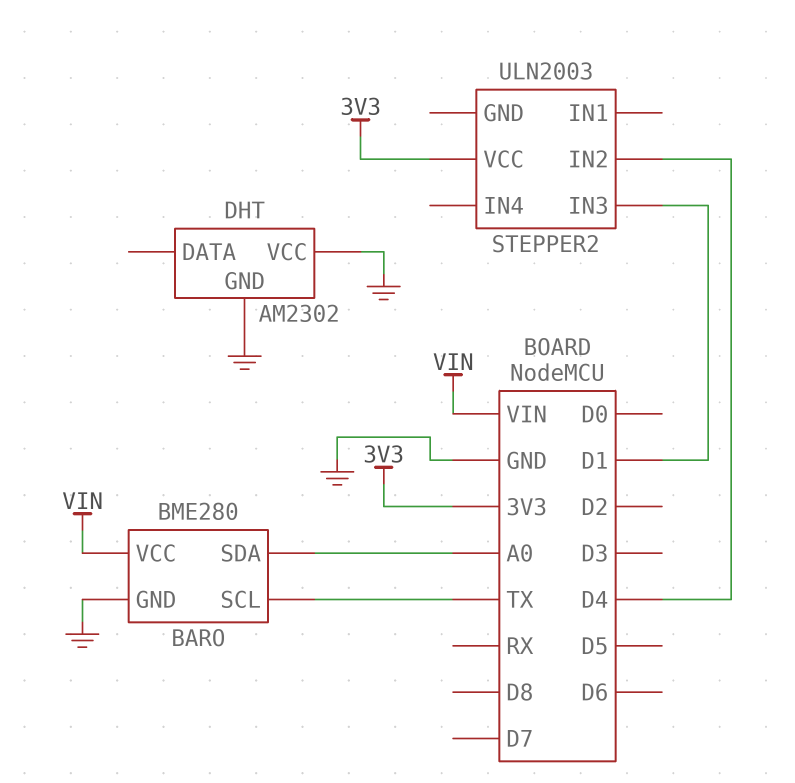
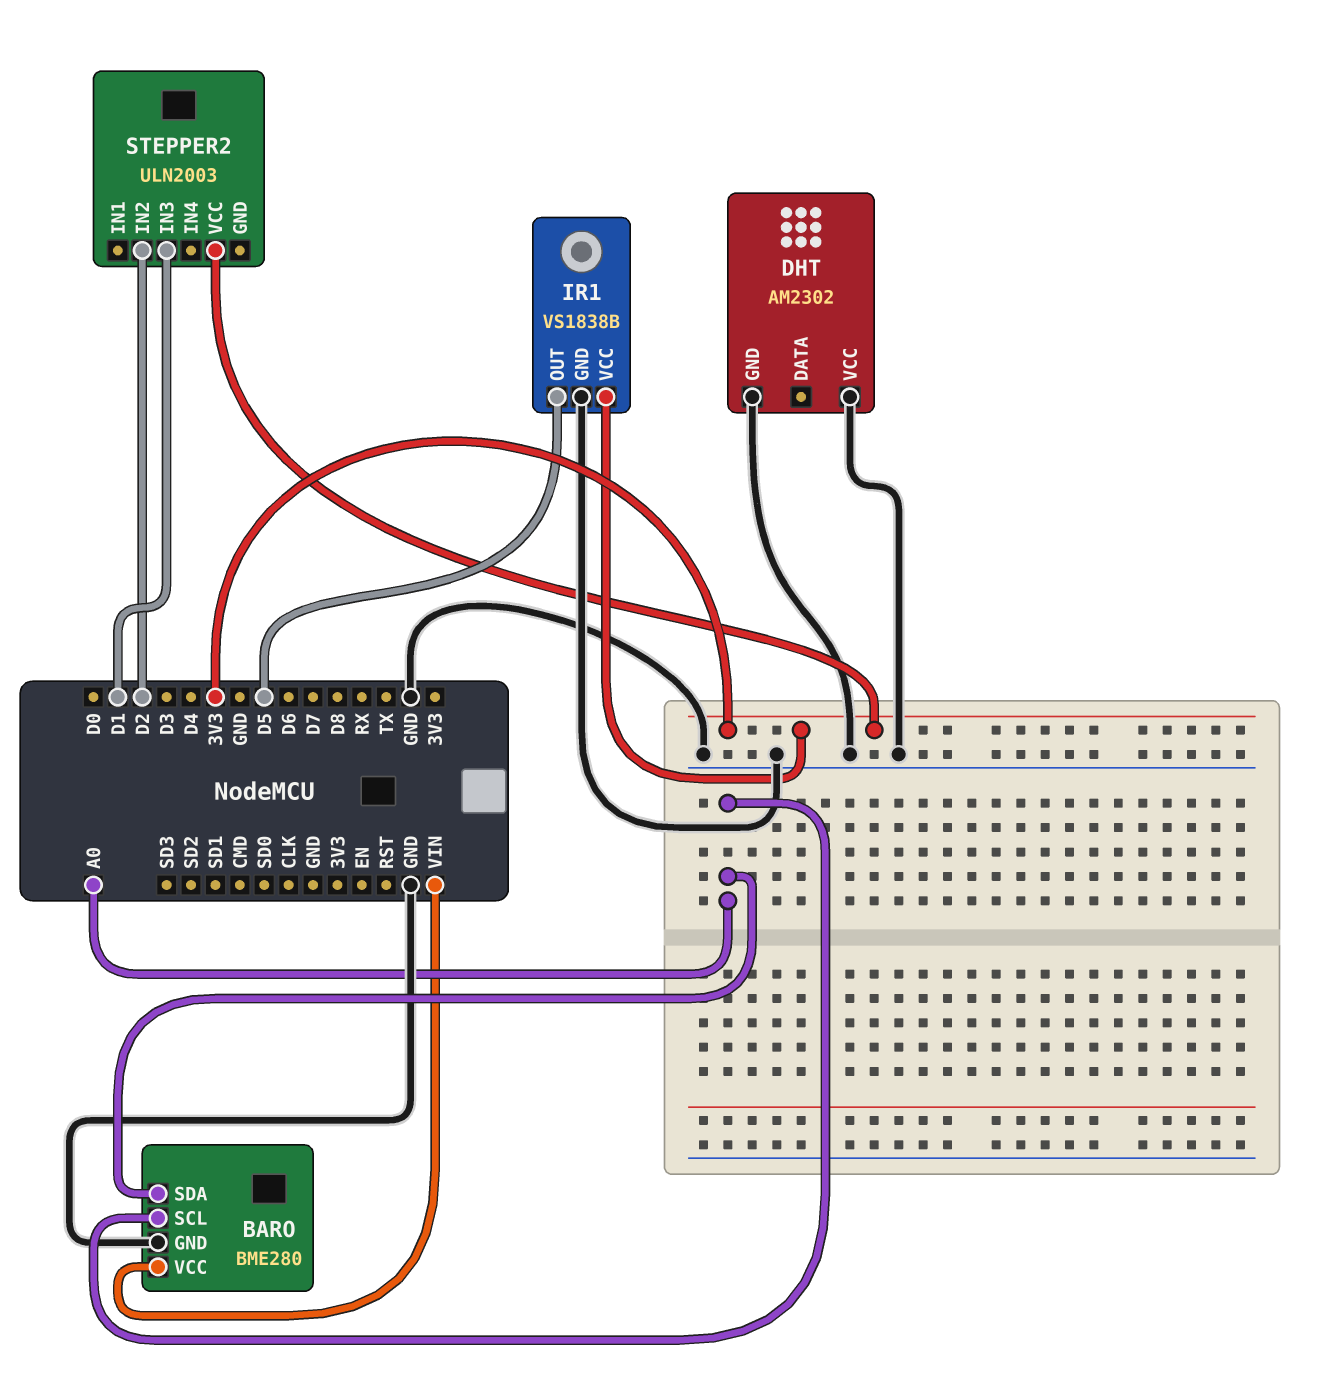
BARO pin SCL: TX -> A0
IR1: none -> VS1838B
IR1 pin GND: none -> GND
IR1 pin OUT: none -> D5
IR1 pin VCC: none -> 3V3
STEPPER2 pin IN2: D4 -> D2

